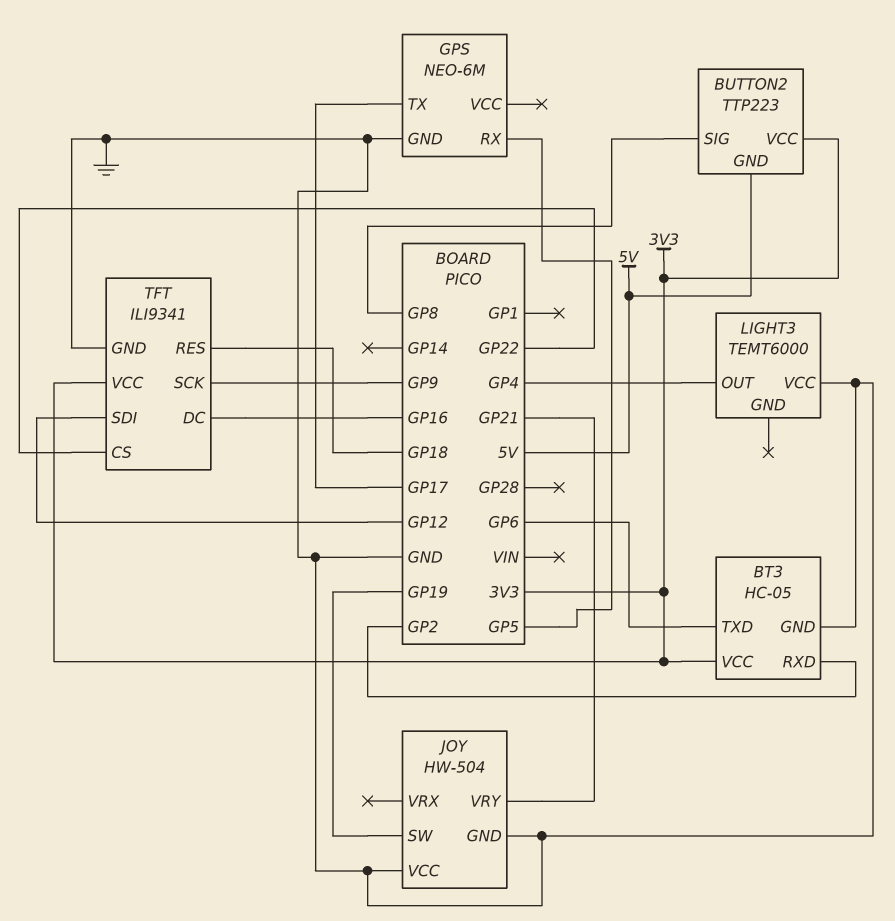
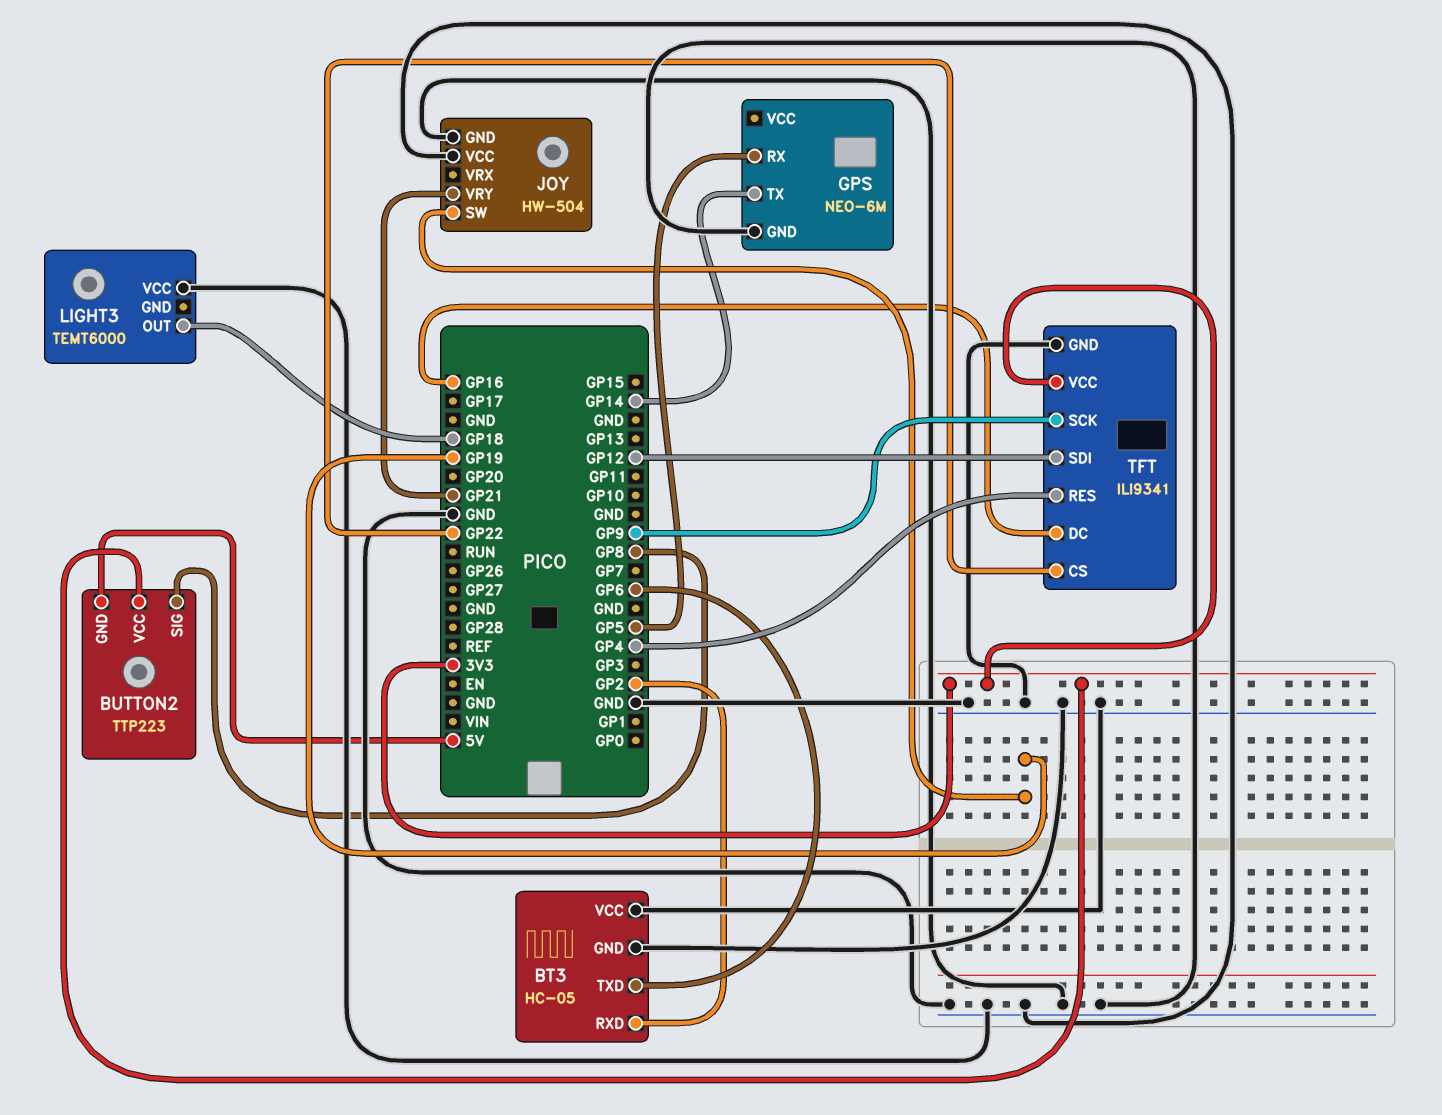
BT3 pin VCC: 3V3 -> GND
GPS pin TX: GP17 -> GP14
LIGHT3 pin OUT: GP4 -> GP18
TFT pin RES: GP18 -> GP4

